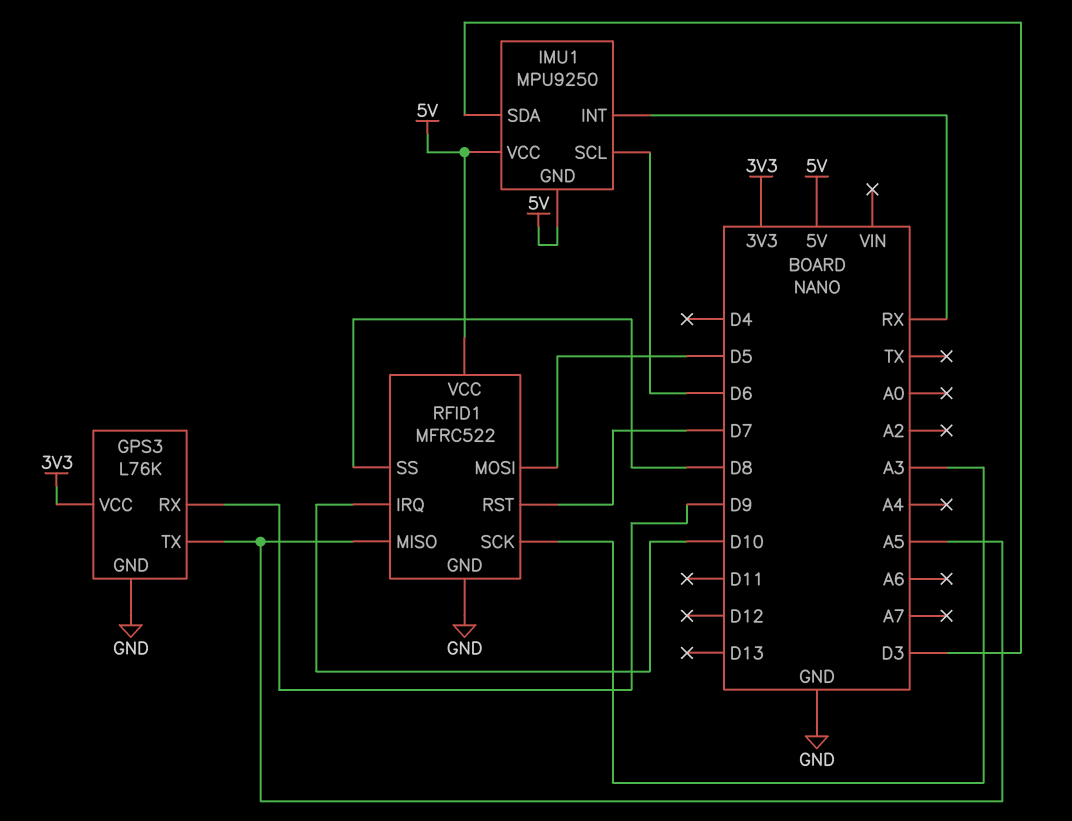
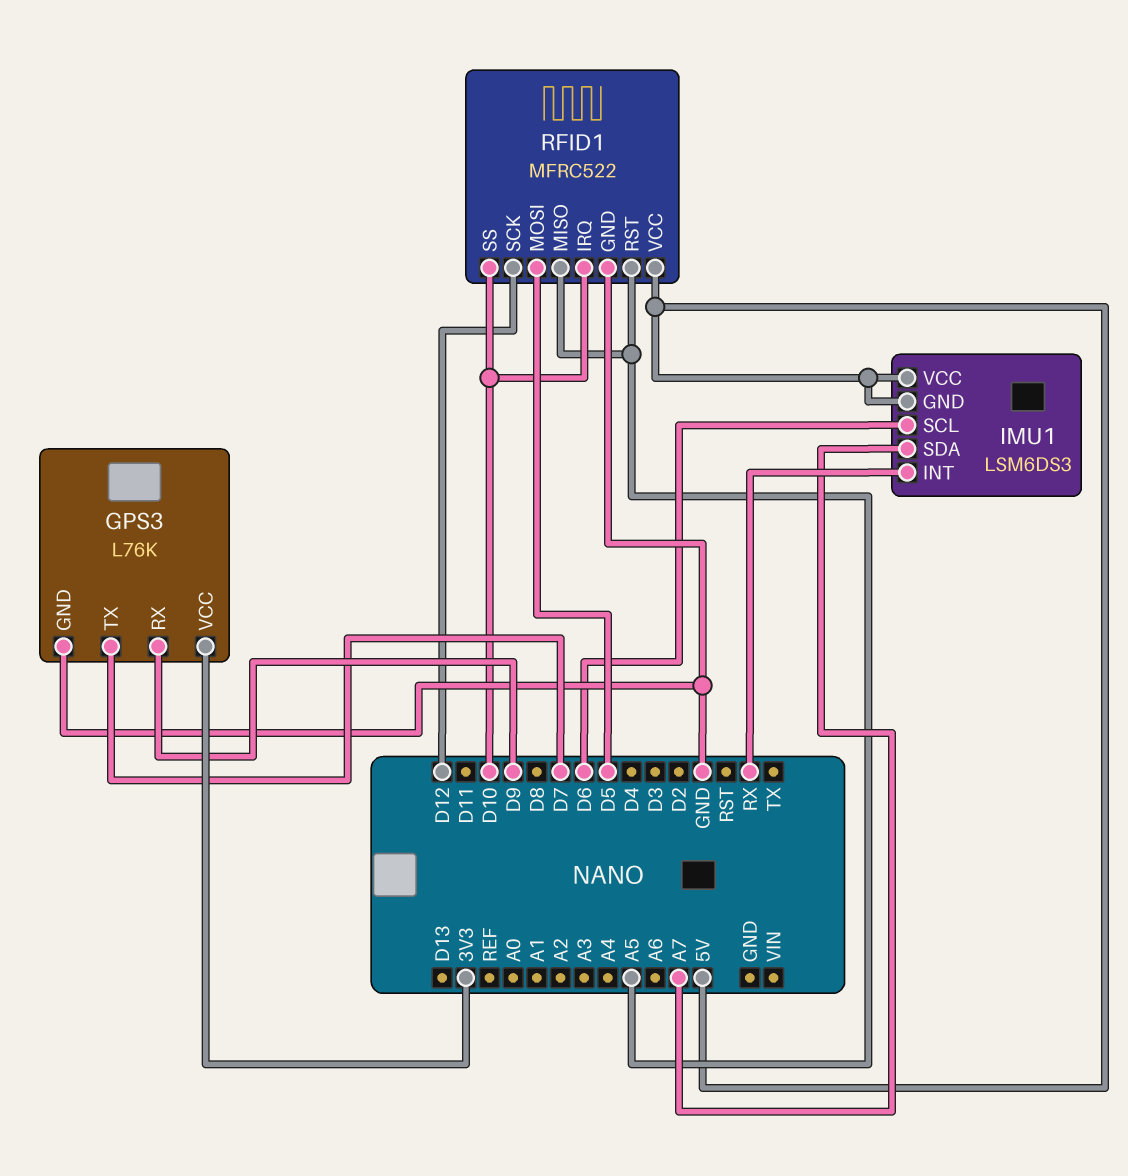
GPS3 pin TX: A5 -> D7
IMU1: MPU9250 -> LSM6DS3
IMU1 pin SDA: D3 -> A7
RFID1 pin RST: D7 -> A5
RFID1 pin SCK: A3 -> D12
RFID1 pin SS: D8 -> D10

